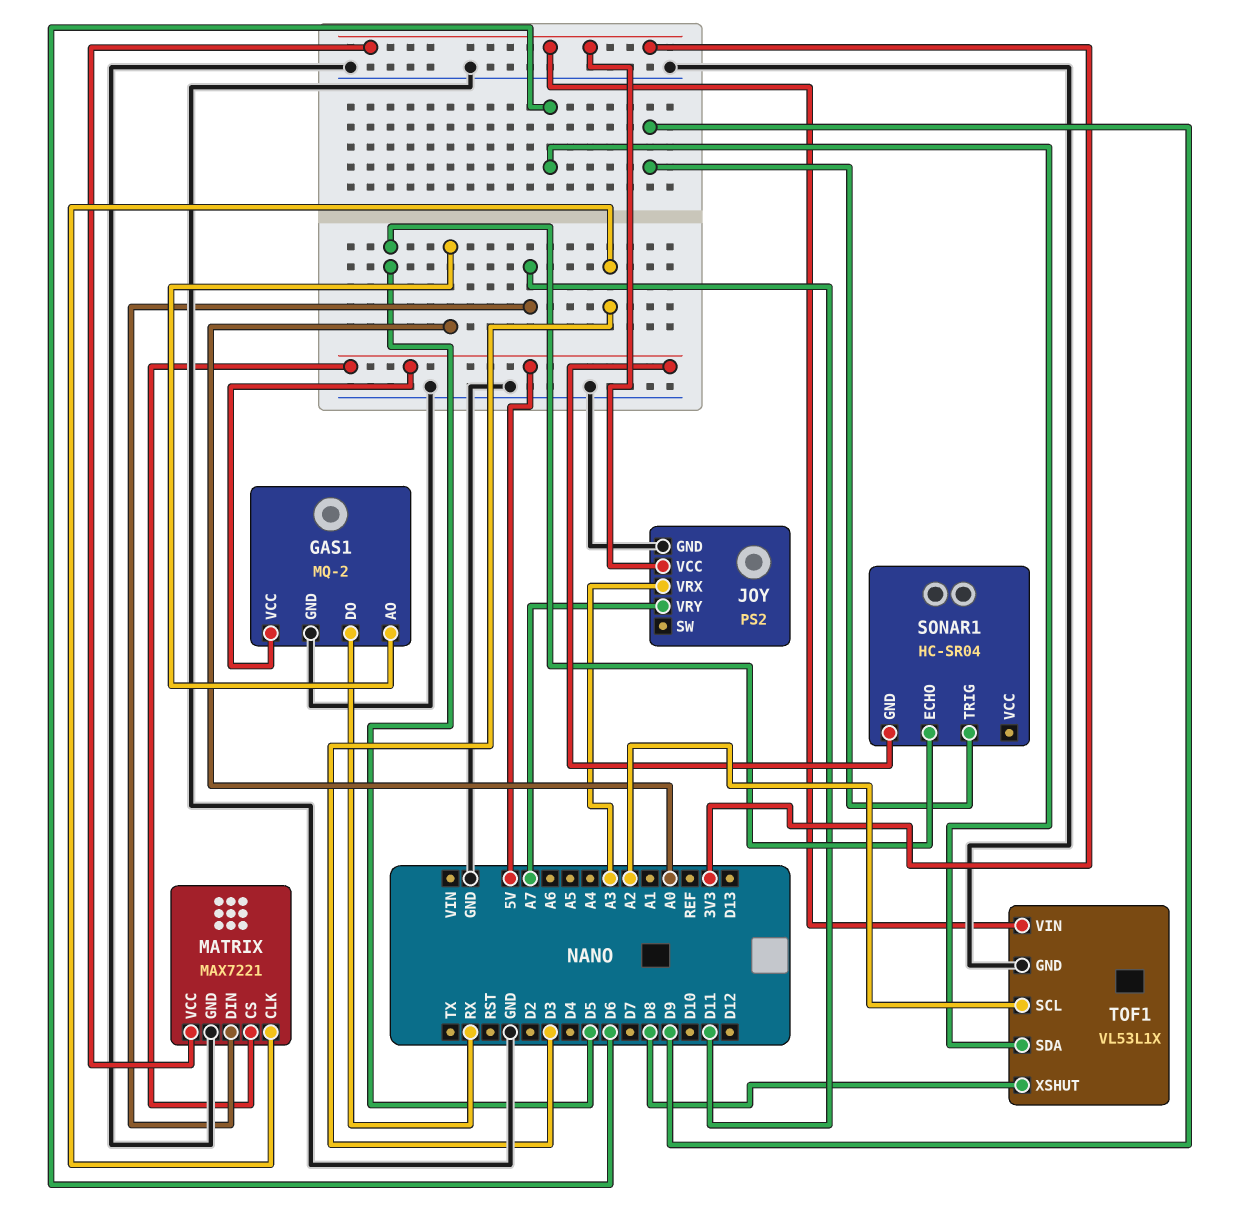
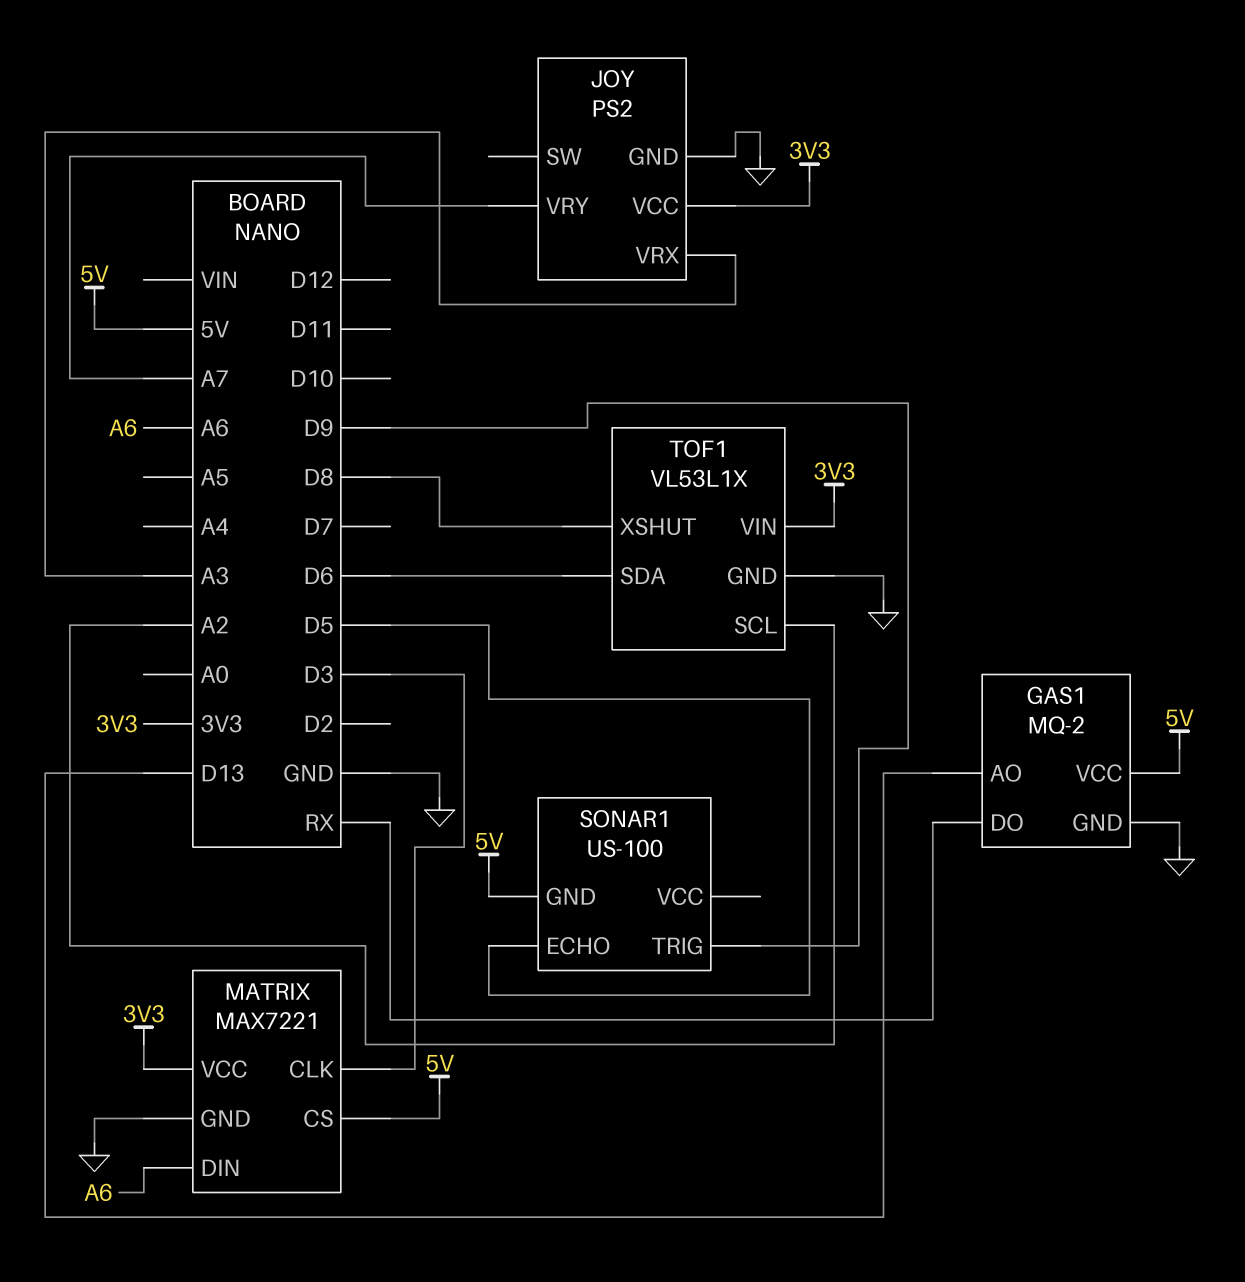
GAS1 pin AO: A0 -> D13
MATRIX pin DIN: D11 -> A6
SONAR1: HC-SR04 -> US-100

